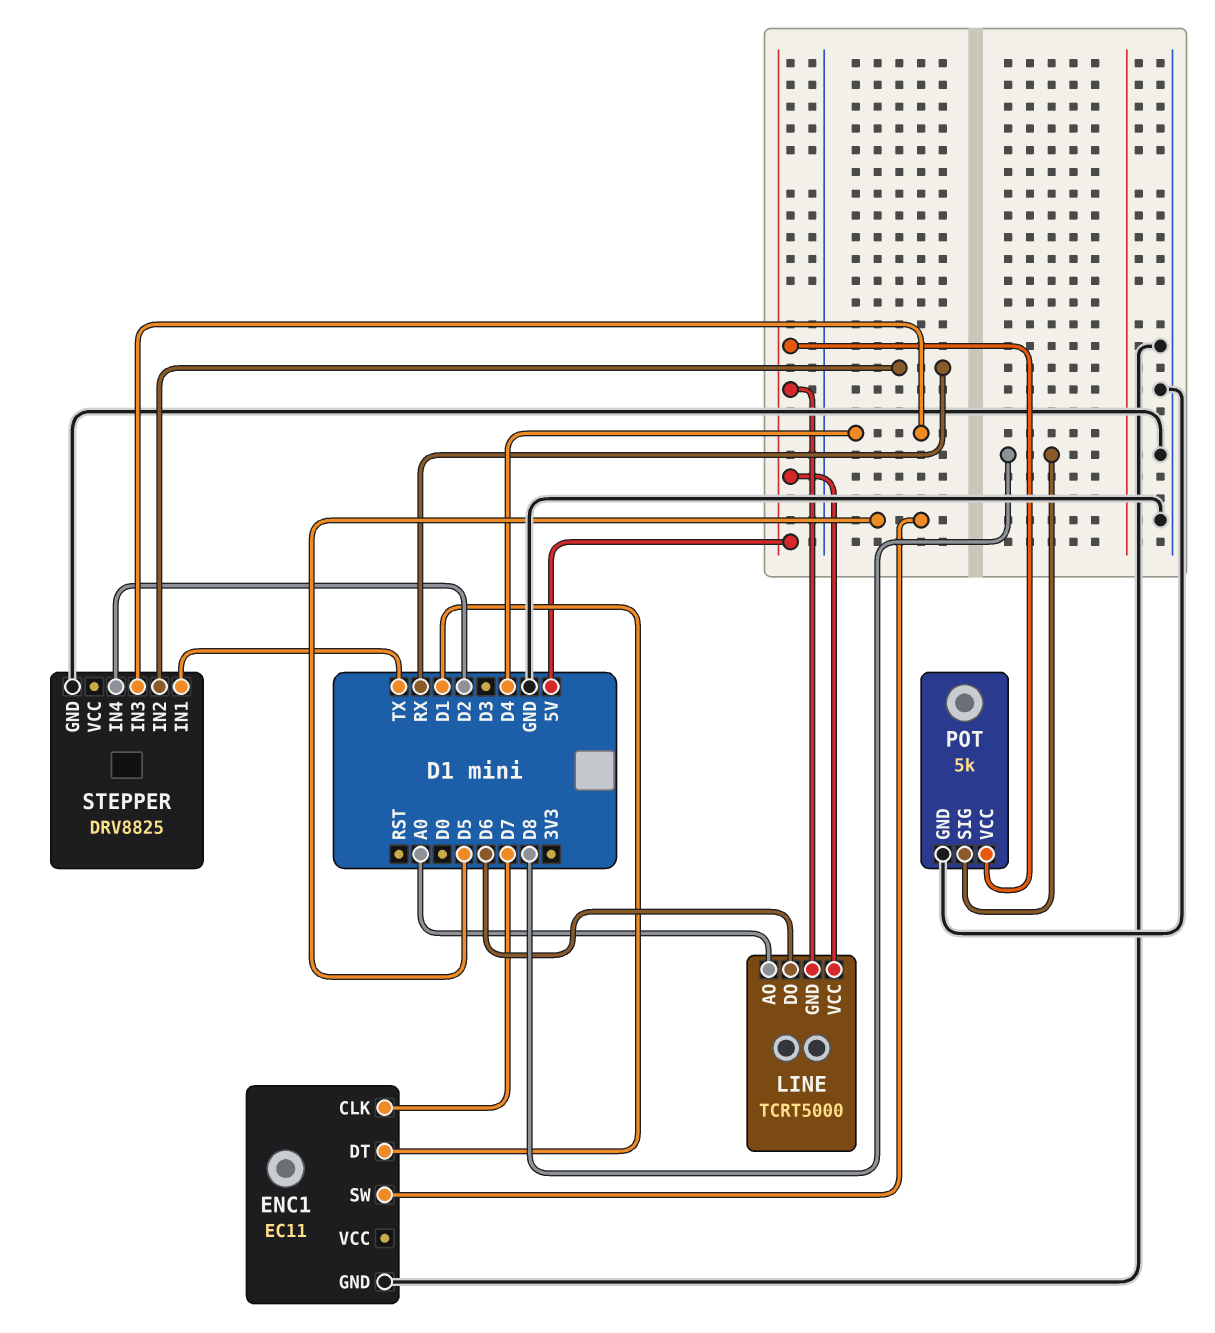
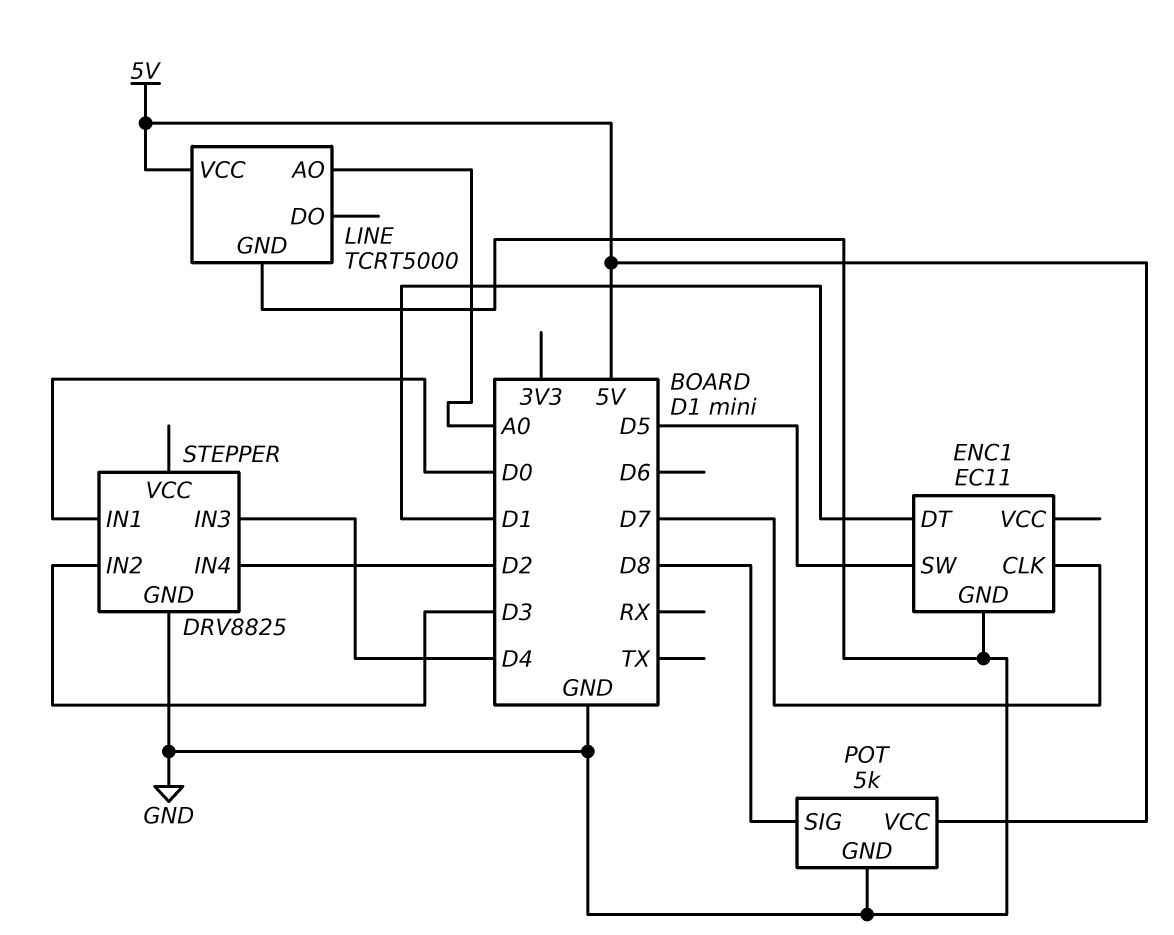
LINE pin DO: D6 -> none
LINE pin GND: 5V -> GND
STEPPER pin IN1: TX -> D0
STEPPER pin IN2: RX -> D3

